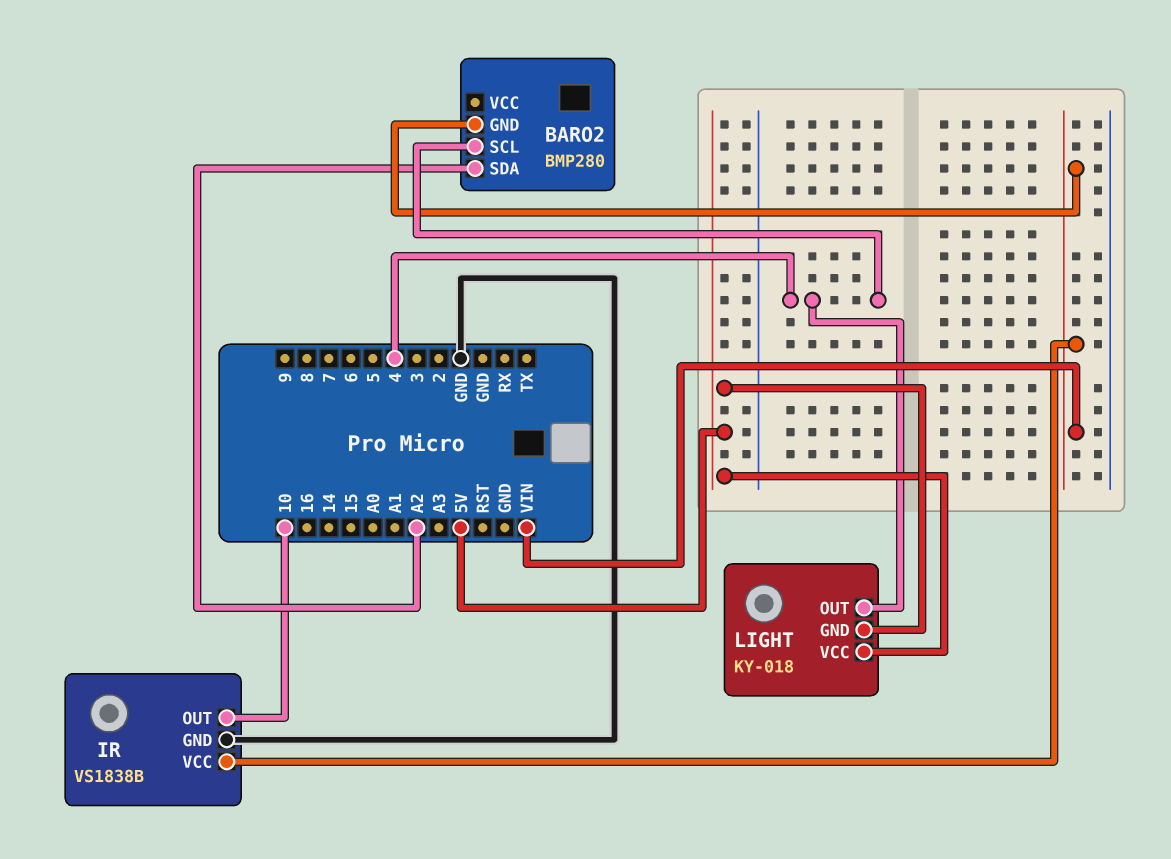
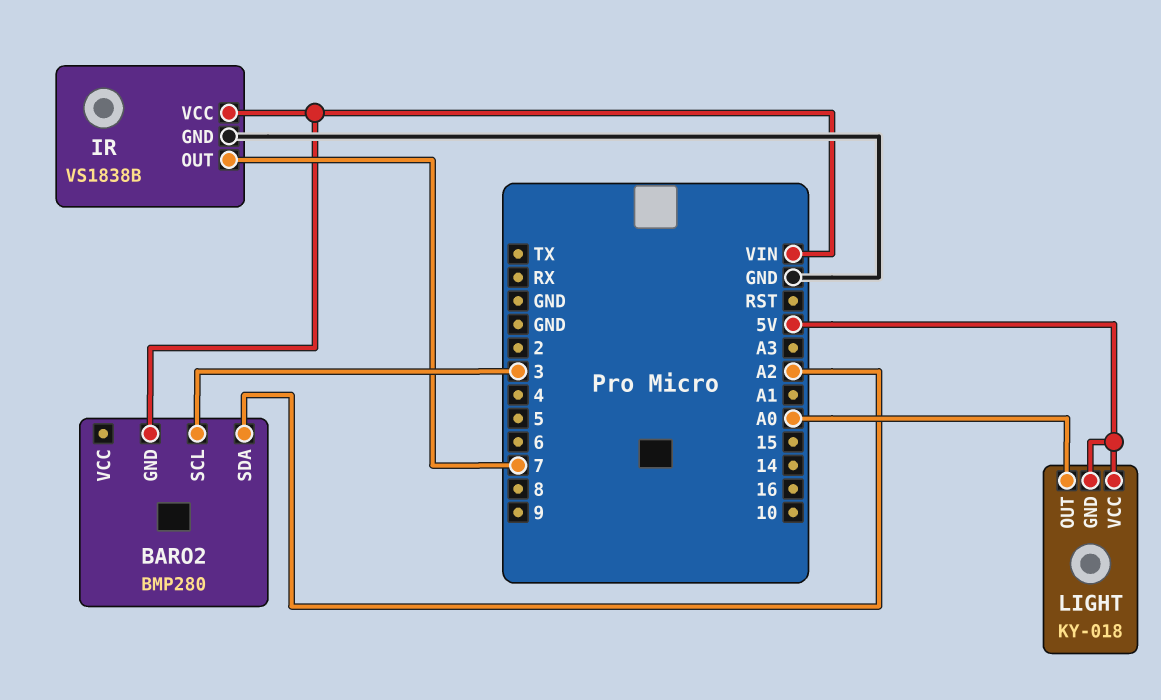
BARO2 pin SCL: 4 -> 3
IR pin OUT: 10 -> 7
LIGHT pin OUT: 4 -> A0

